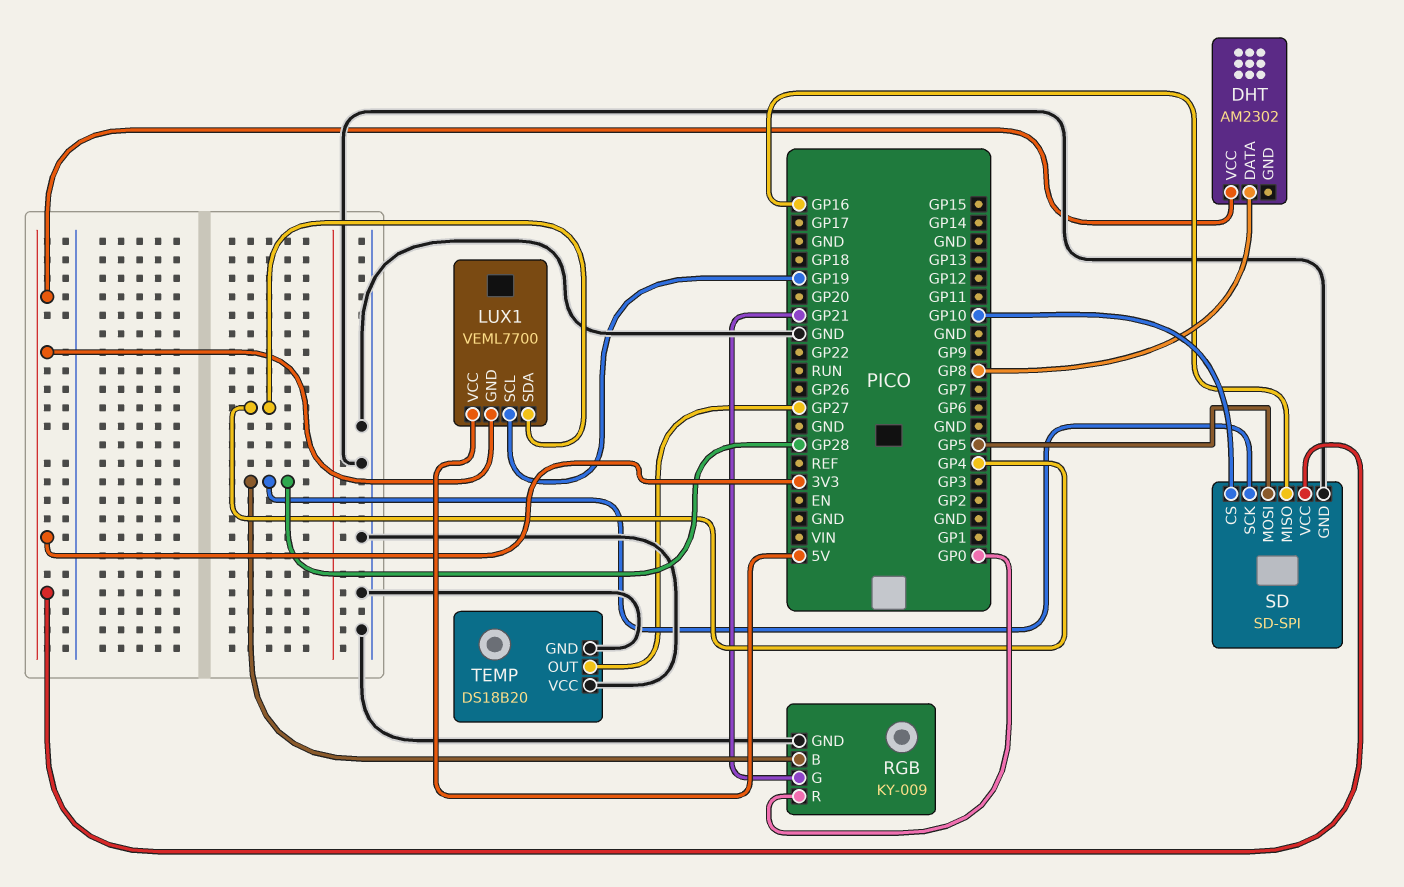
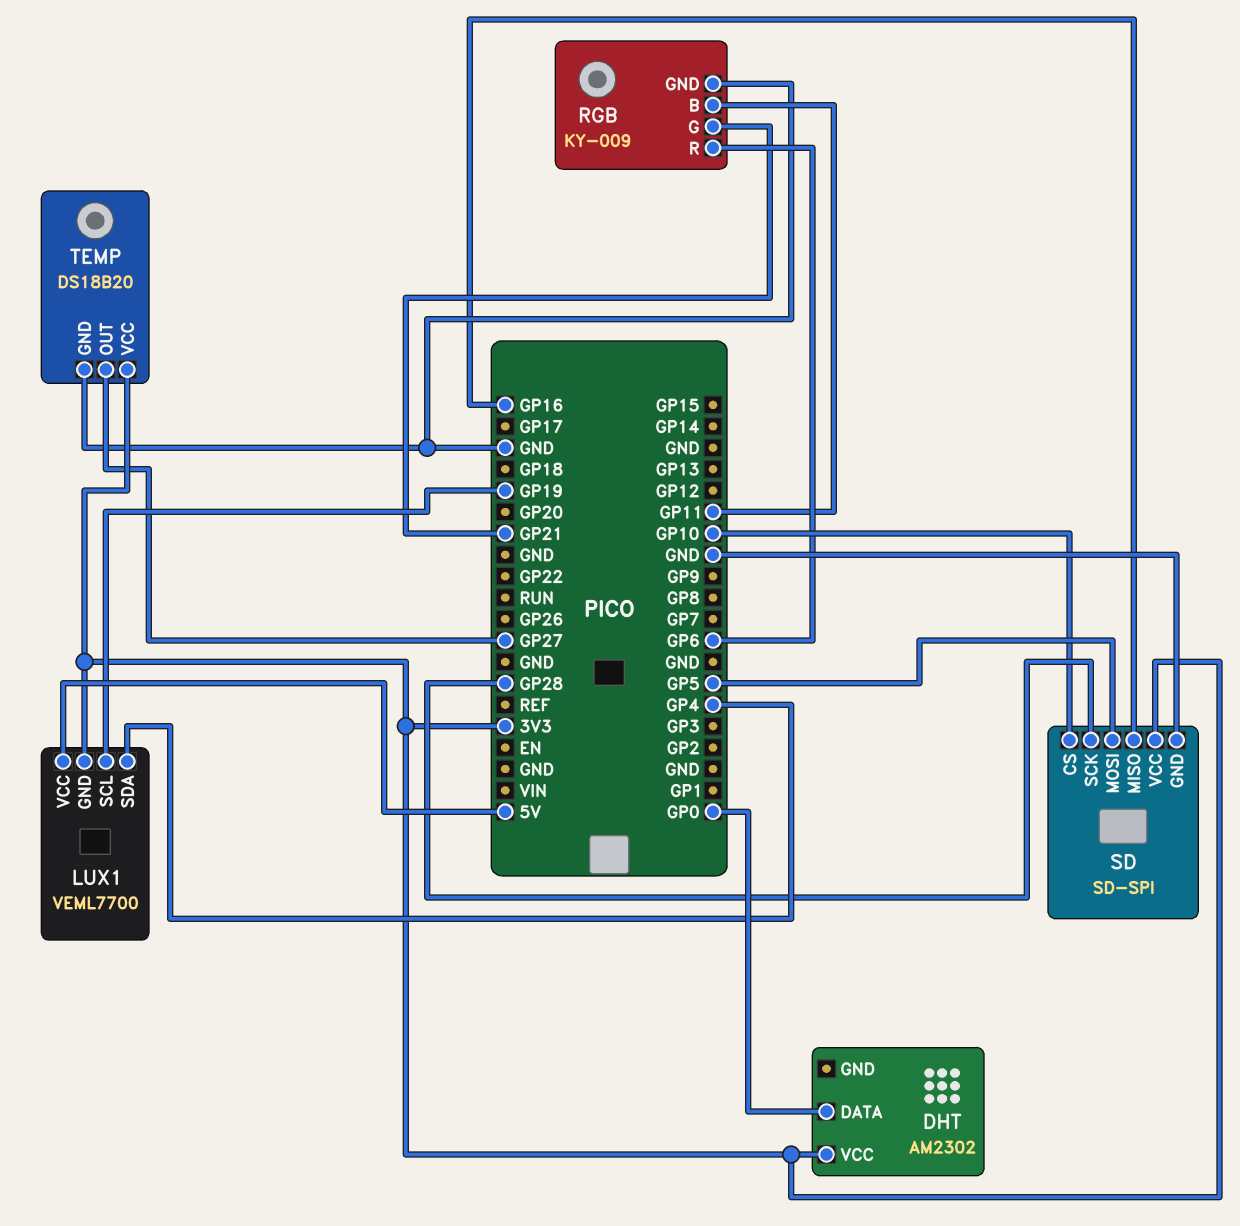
DHT pin DATA: GP8 -> GP0
RGB pin B: GP28 -> GP11
RGB pin R: GP0 -> GP6
TEMP pin VCC: GND -> 3V3

